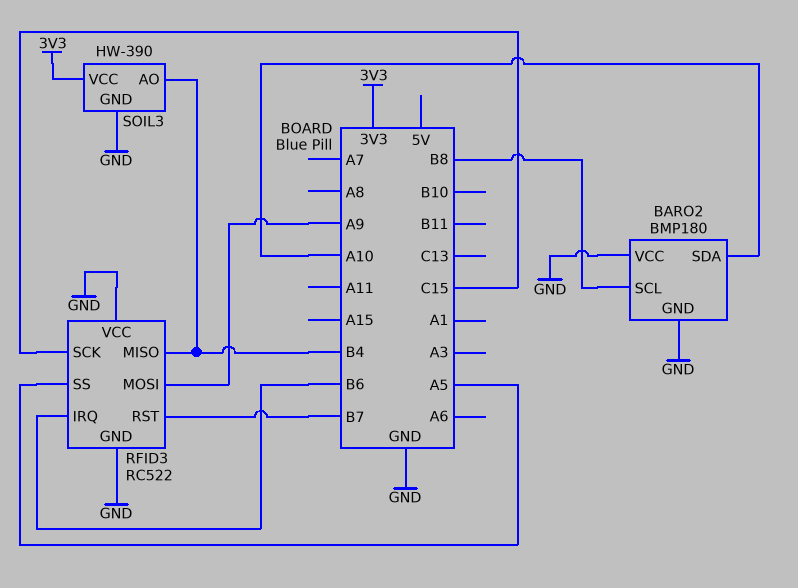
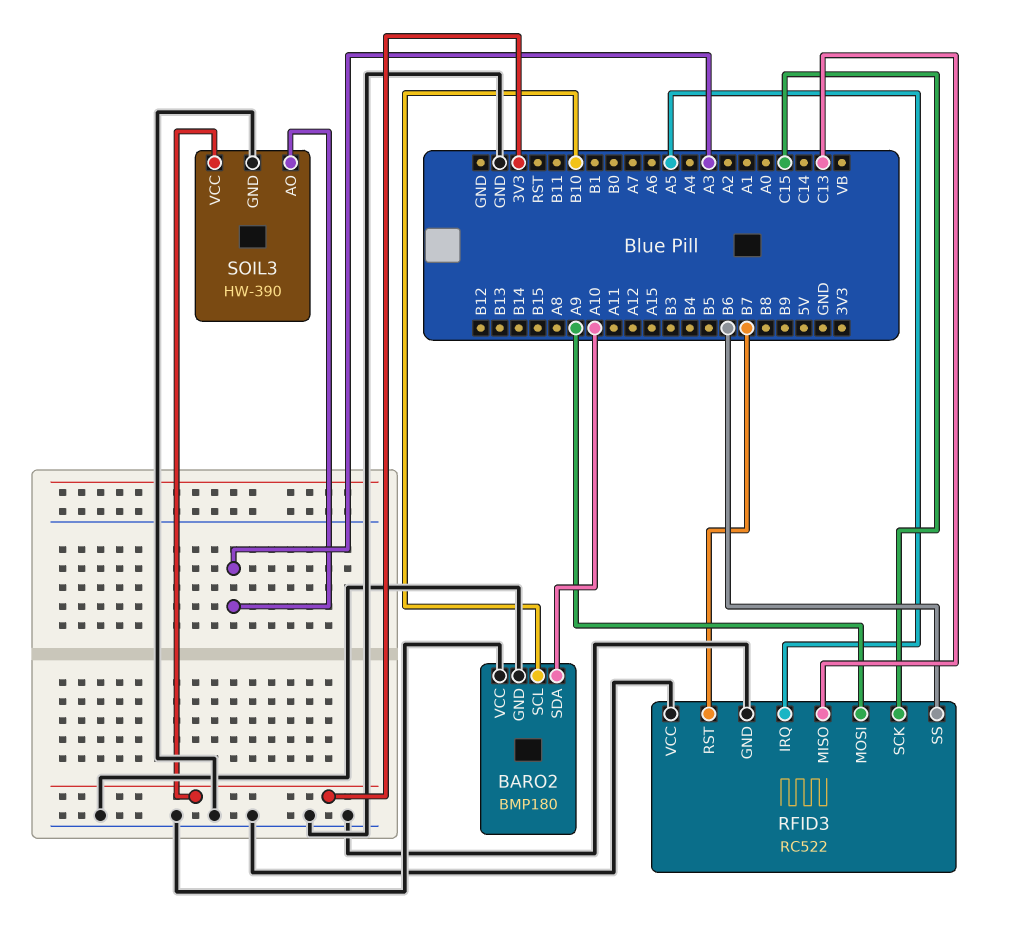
BARO2 pin SCL: B8 -> B10
RFID3 pin IRQ: B6 -> A5
RFID3 pin MISO: B4 -> C13
RFID3 pin SS: A5 -> B6
SOIL3 pin AO: B4 -> A3

